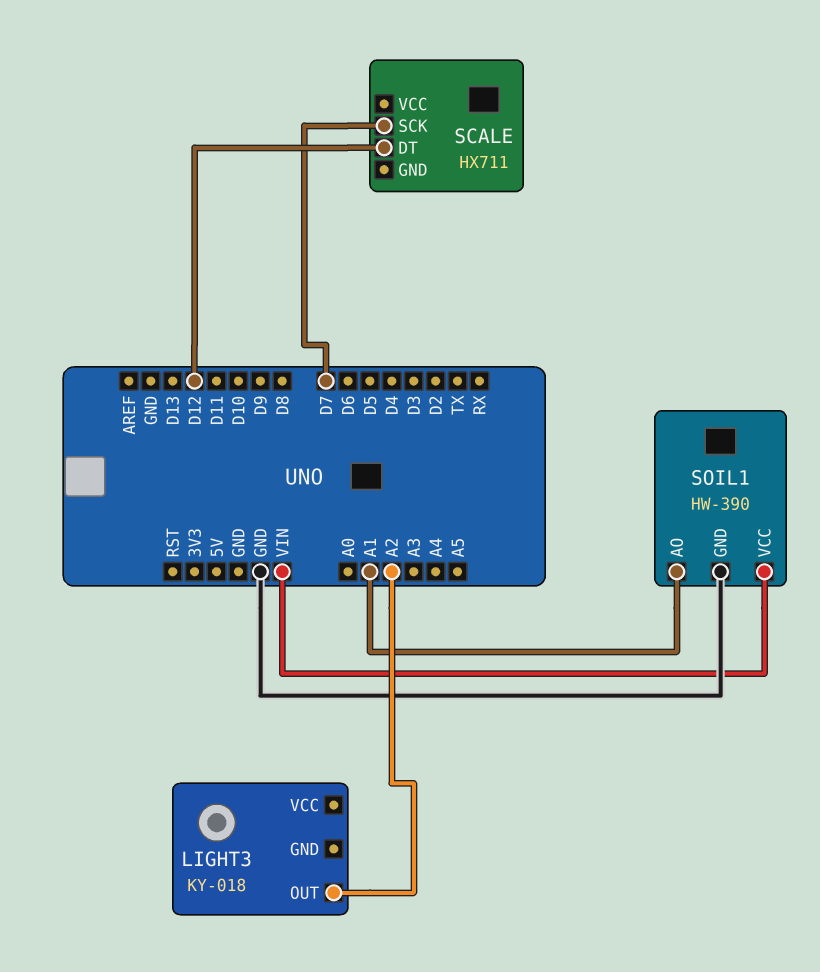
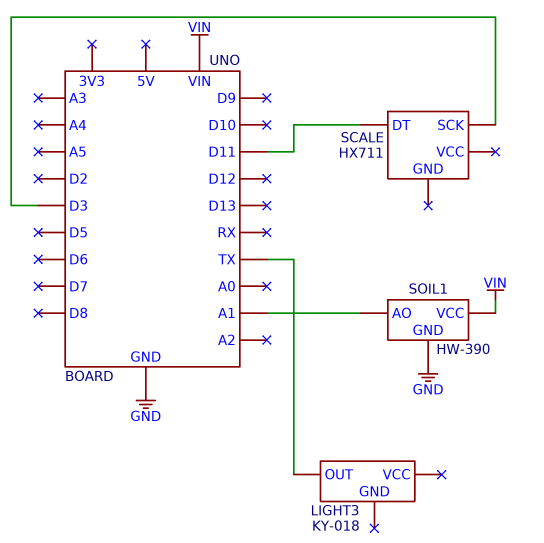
LIGHT3 pin OUT: A2 -> TX
SCALE pin DT: D12 -> D11
SCALE pin SCK: D7 -> D3

